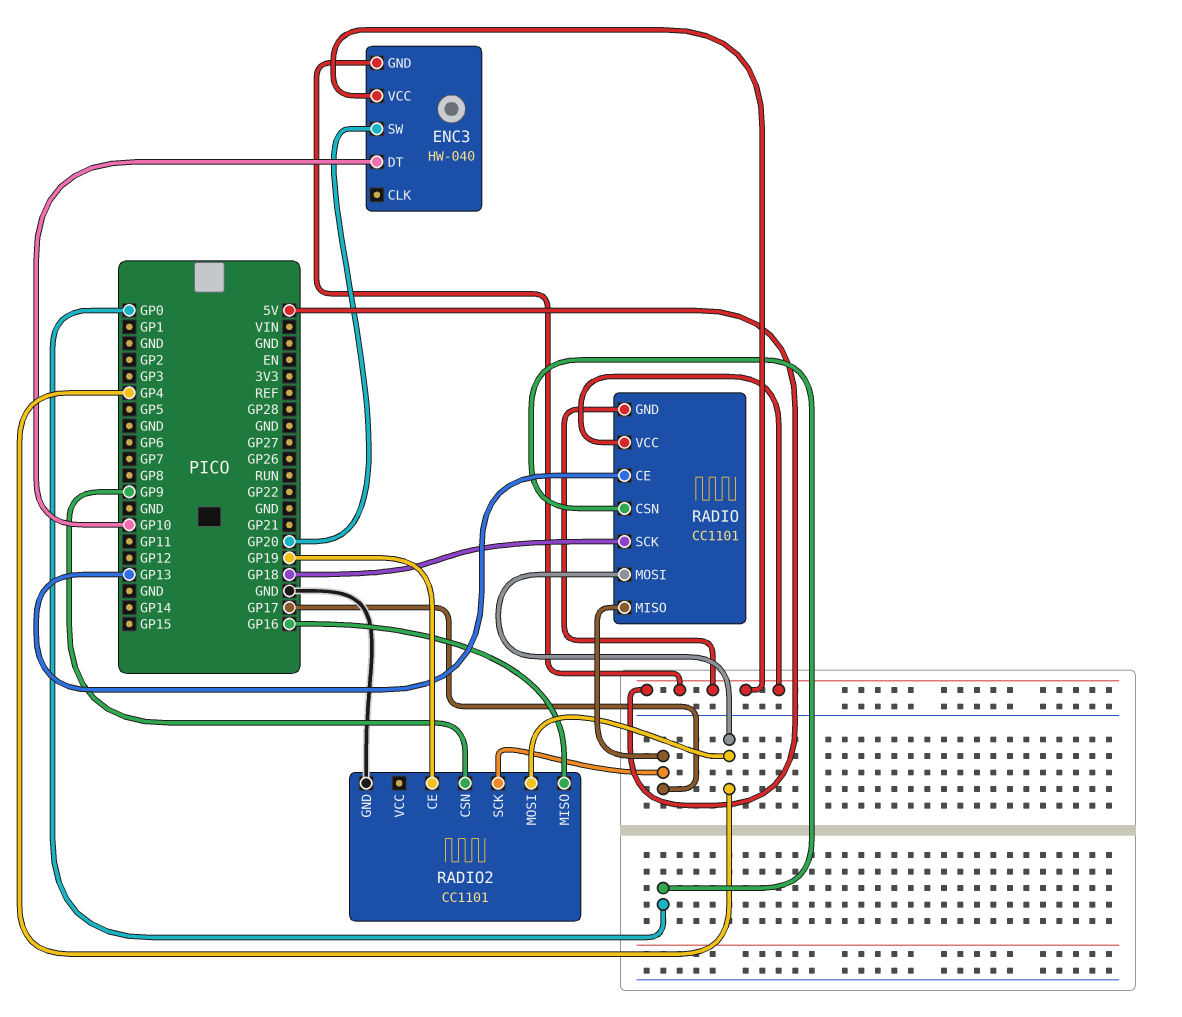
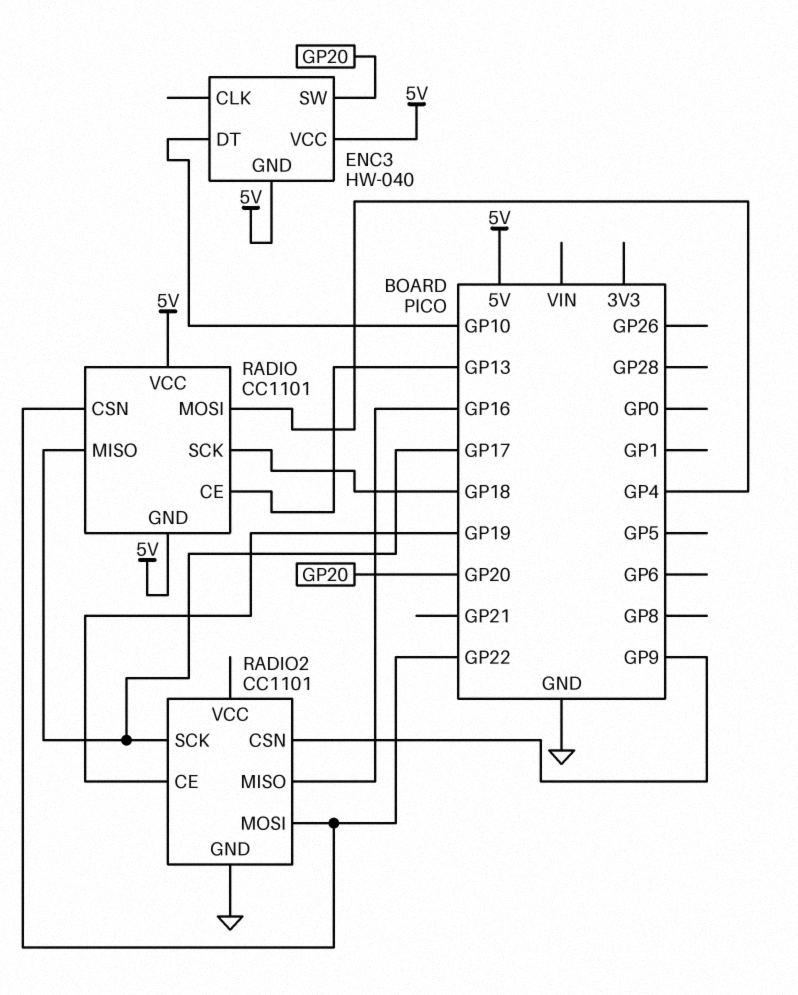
RADIO pin CSN: GP0 -> GP22
RADIO2 pin MOSI: GP4 -> GP22

